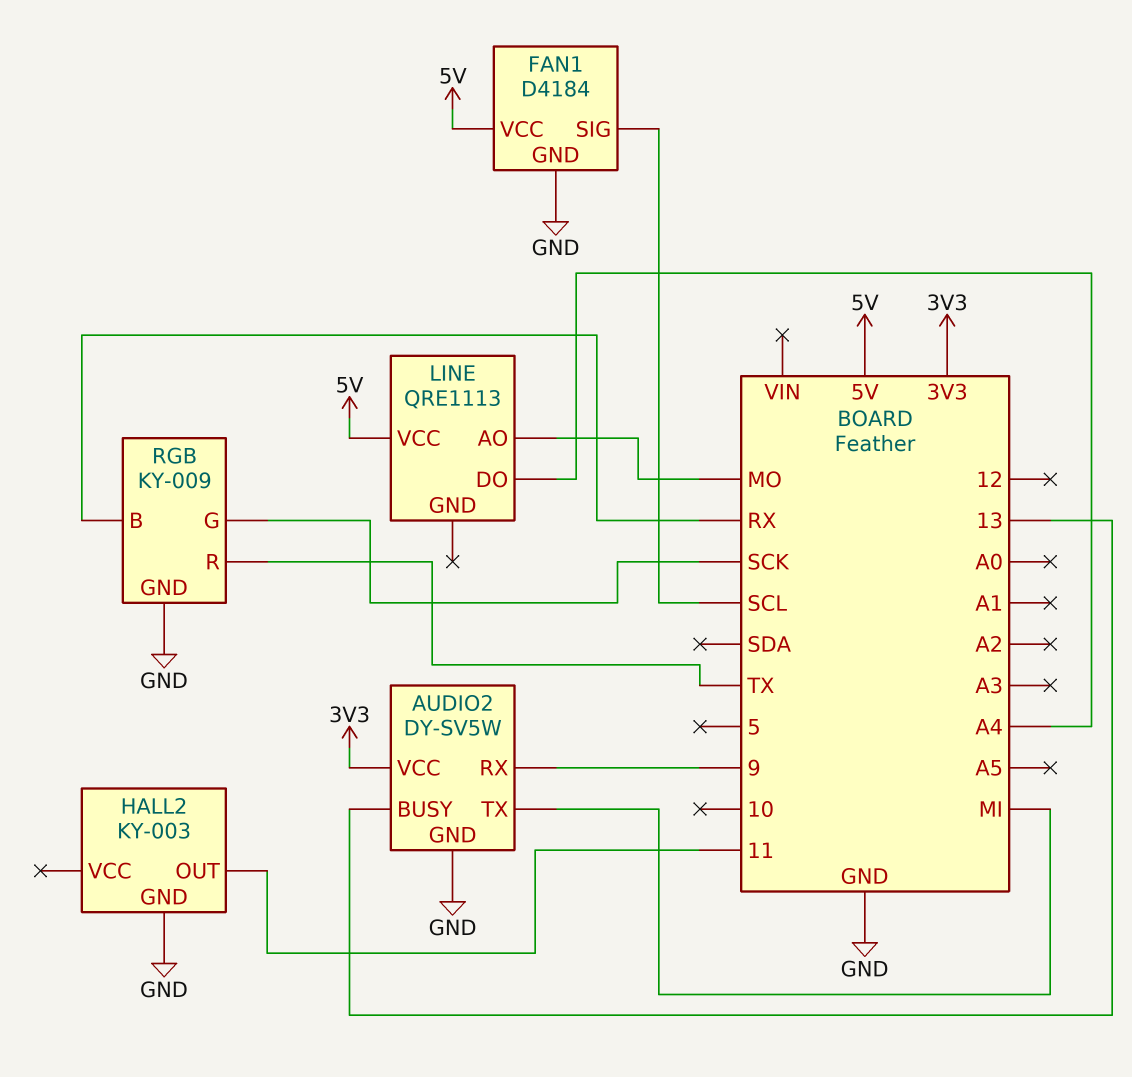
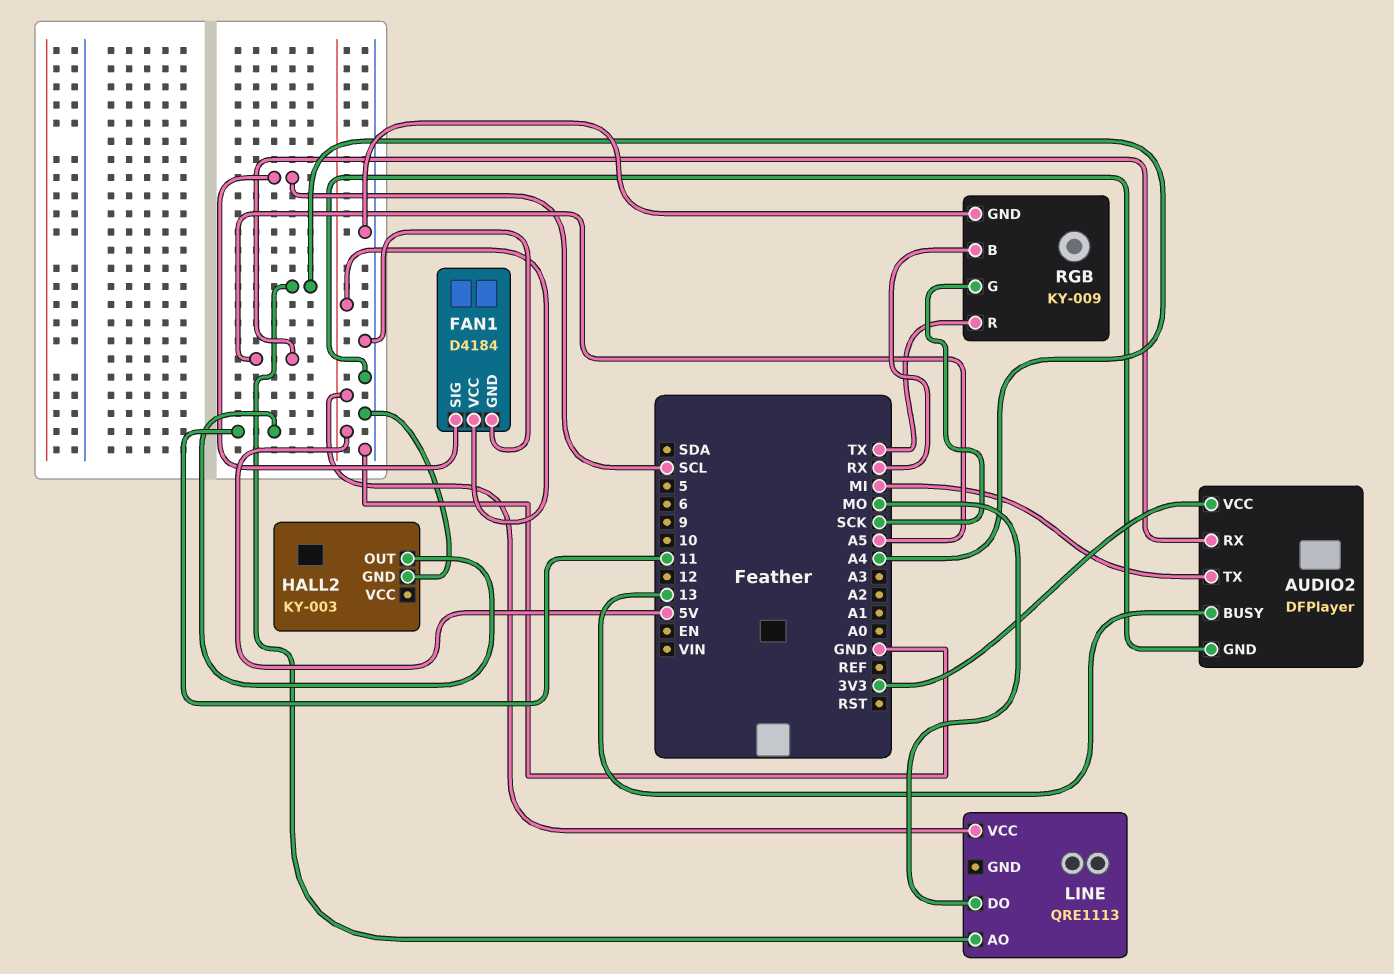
AUDIO2: DY-SV5W -> DFPlayer
AUDIO2 pin RX: 9 -> A5
LINE pin AO: MO -> A4
LINE pin DO: A4 -> MO

